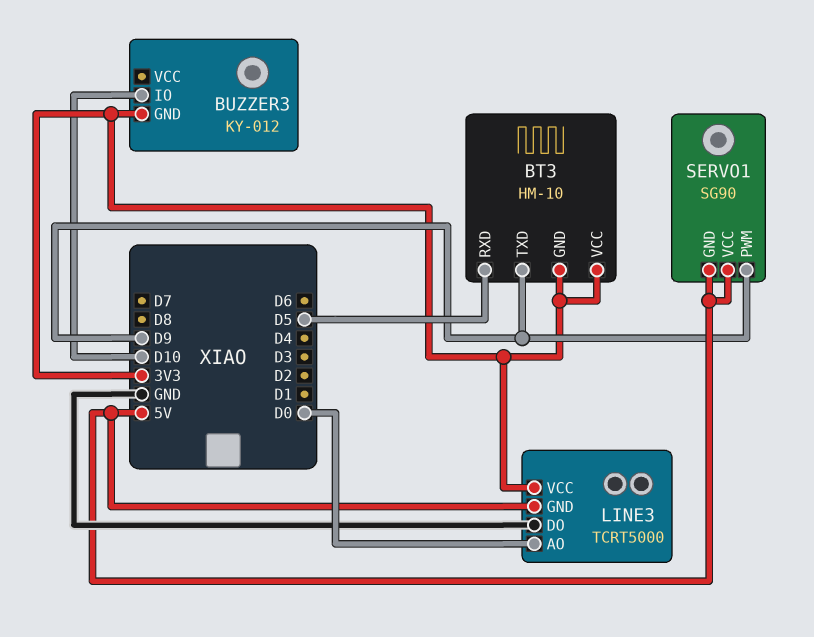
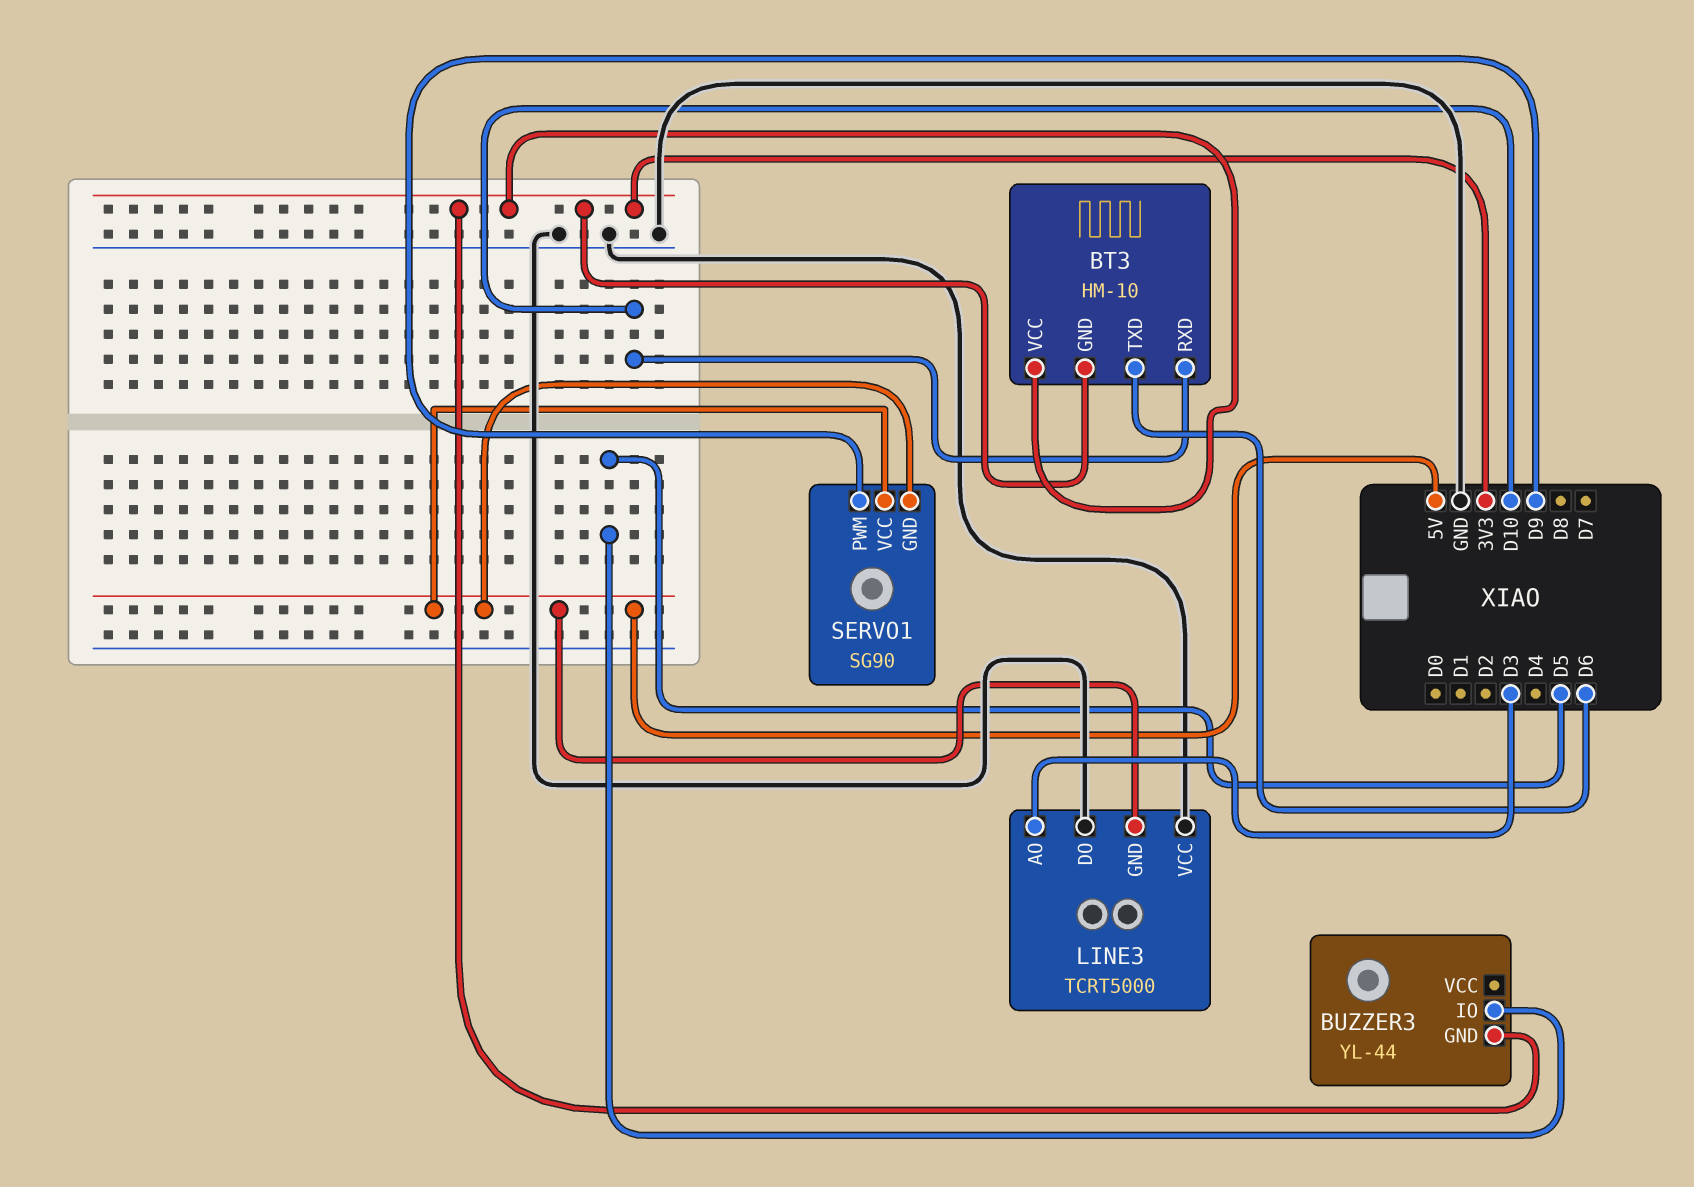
BT3 pin RXD: D5 -> D10
BT3 pin TXD: D9 -> D6
BUZZER3: KY-012 -> YL-44
BUZZER3 pin IO: D10 -> D5
LINE3 pin AO: D0 -> D3
LINE3 pin VCC: 3V3 -> GND

